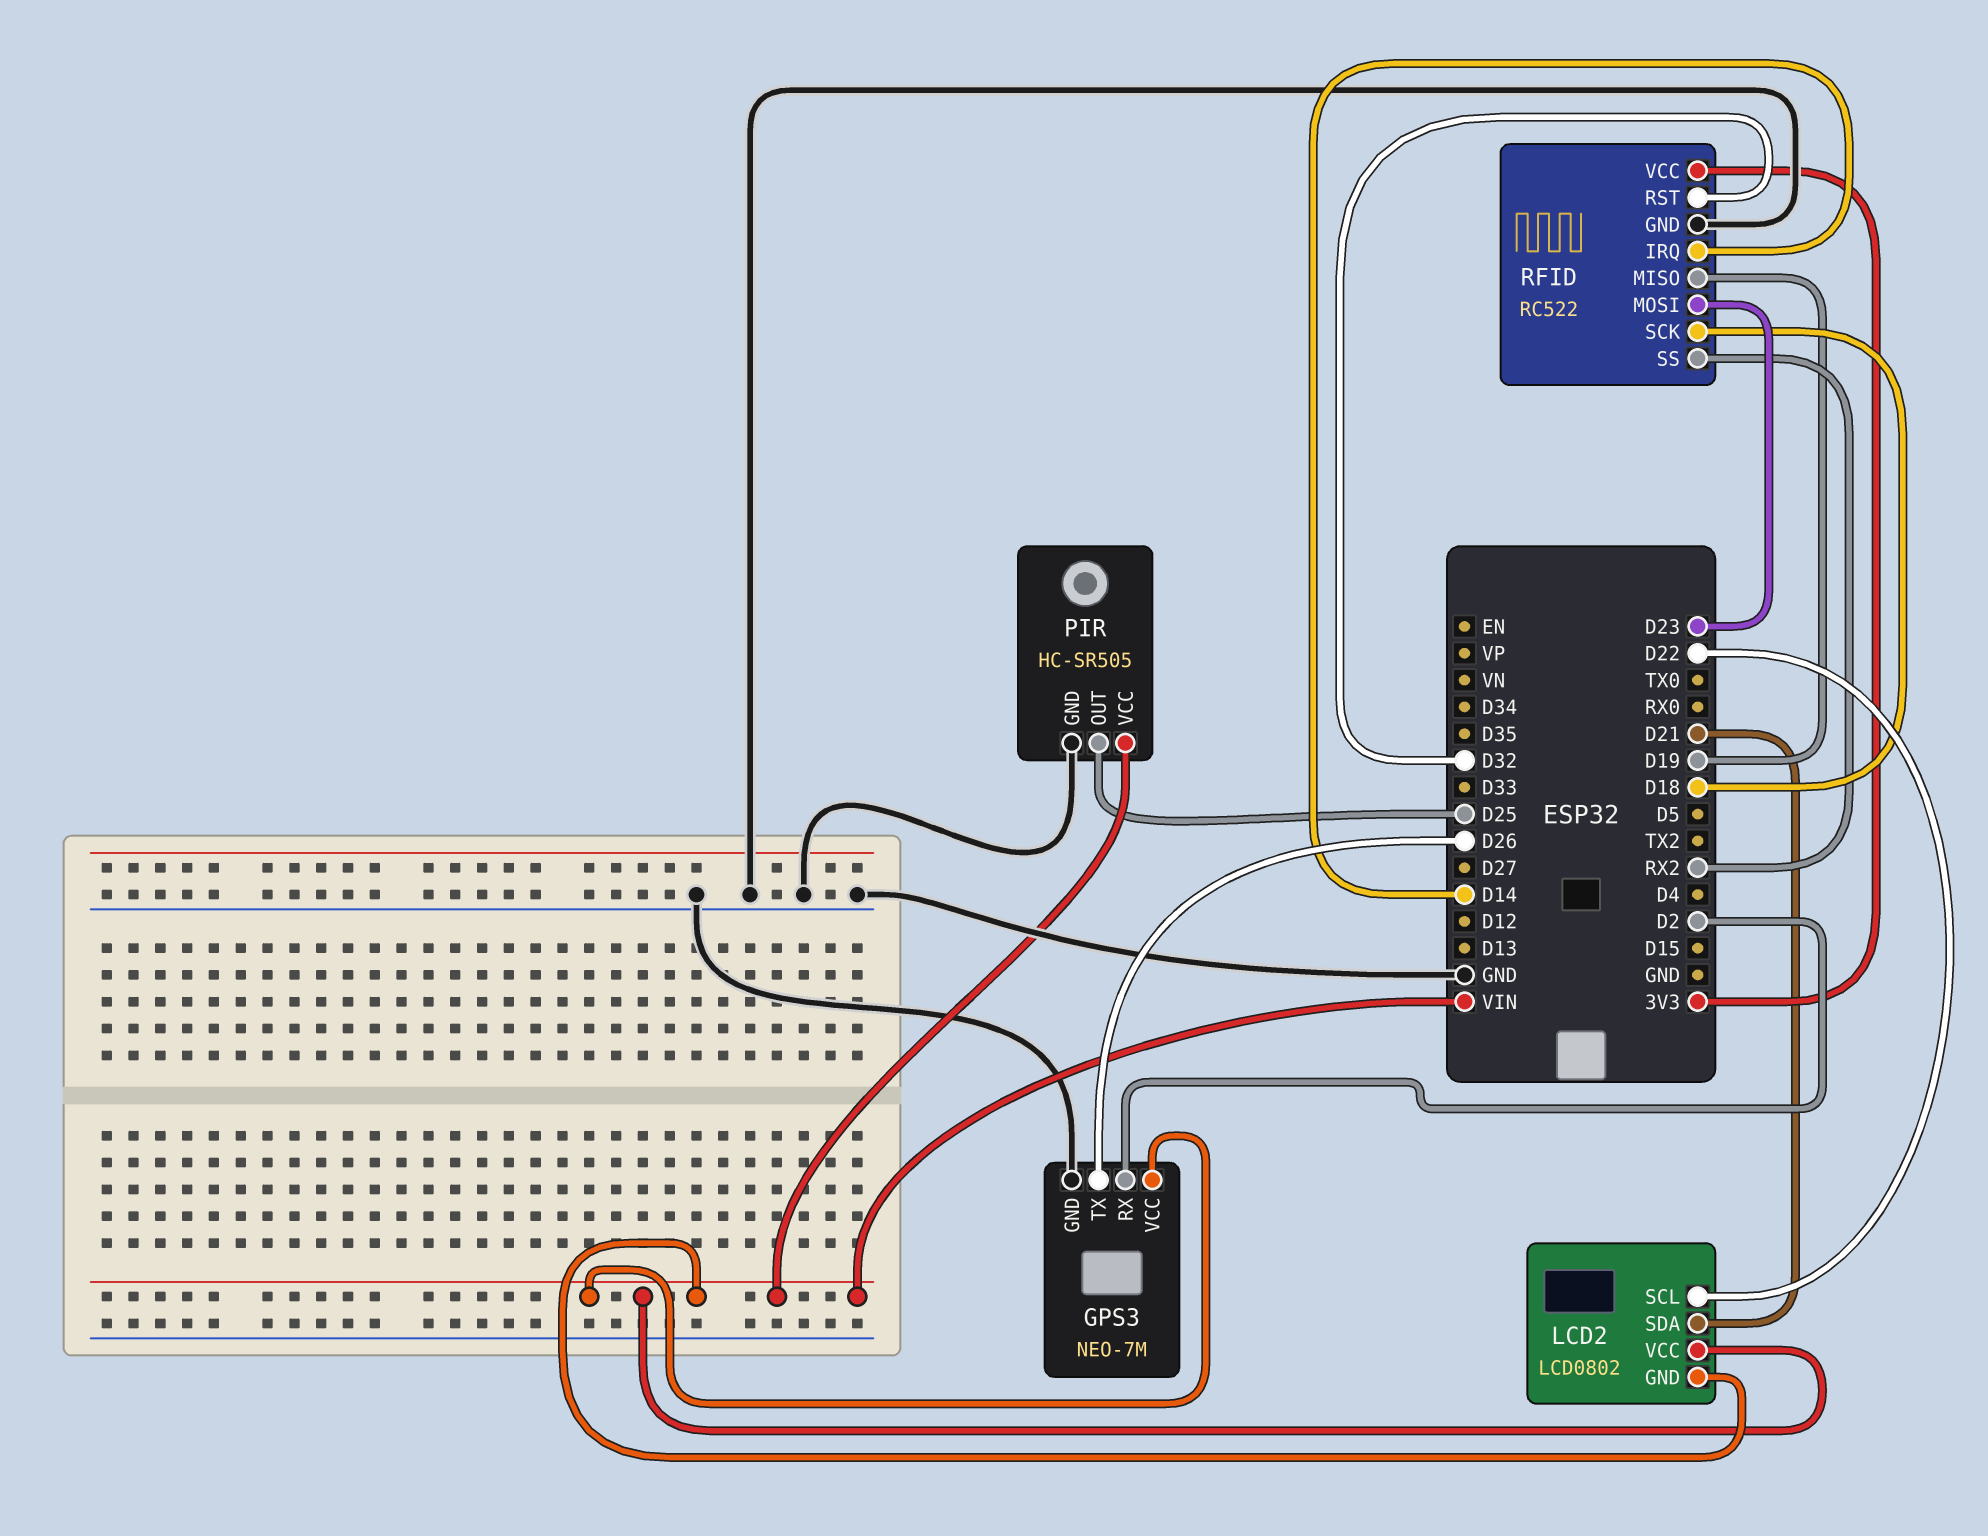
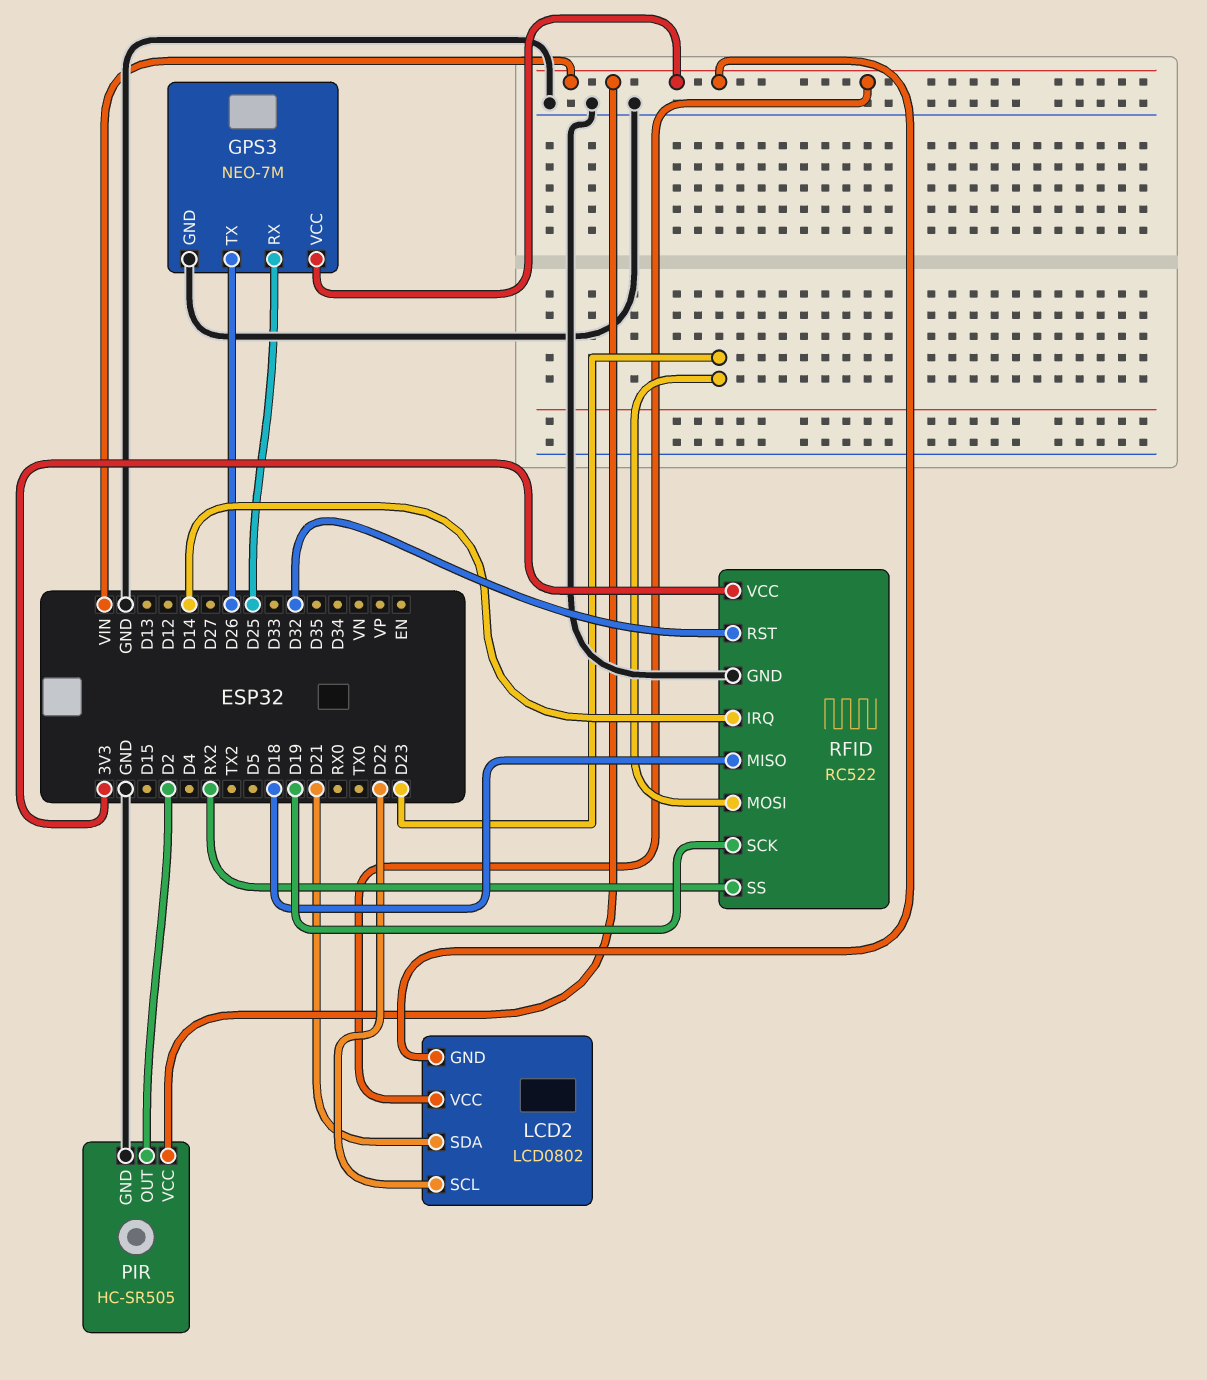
GPS3 pin RX: D2 -> D25
PIR pin OUT: D25 -> D2
RFID pin MISO: D19 -> D18
RFID pin SCK: D18 -> D19

